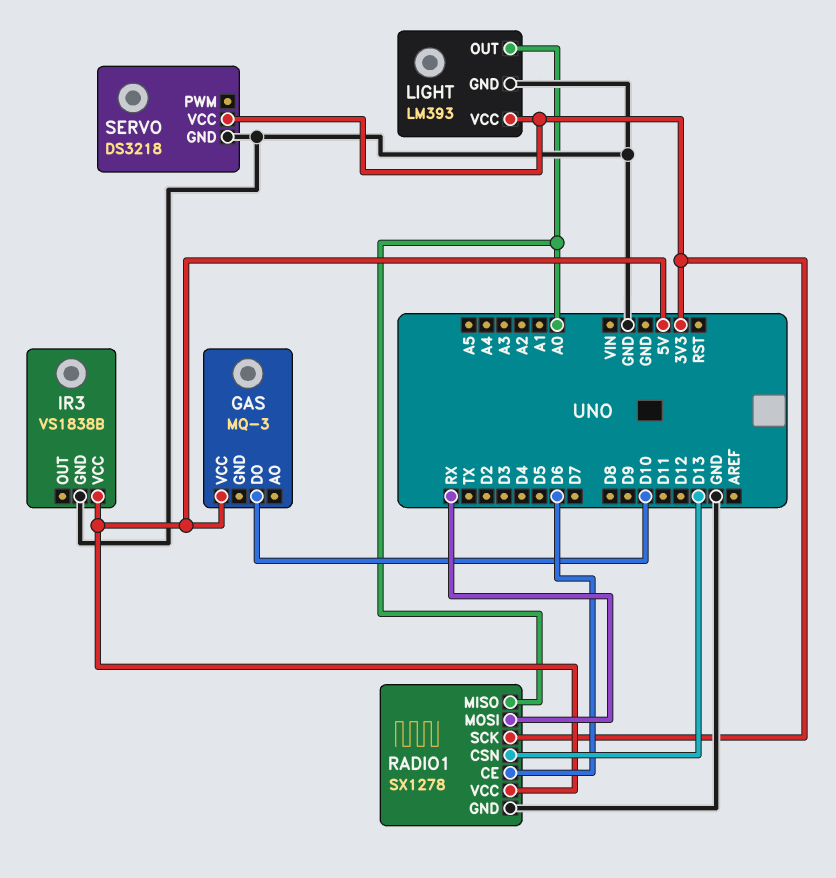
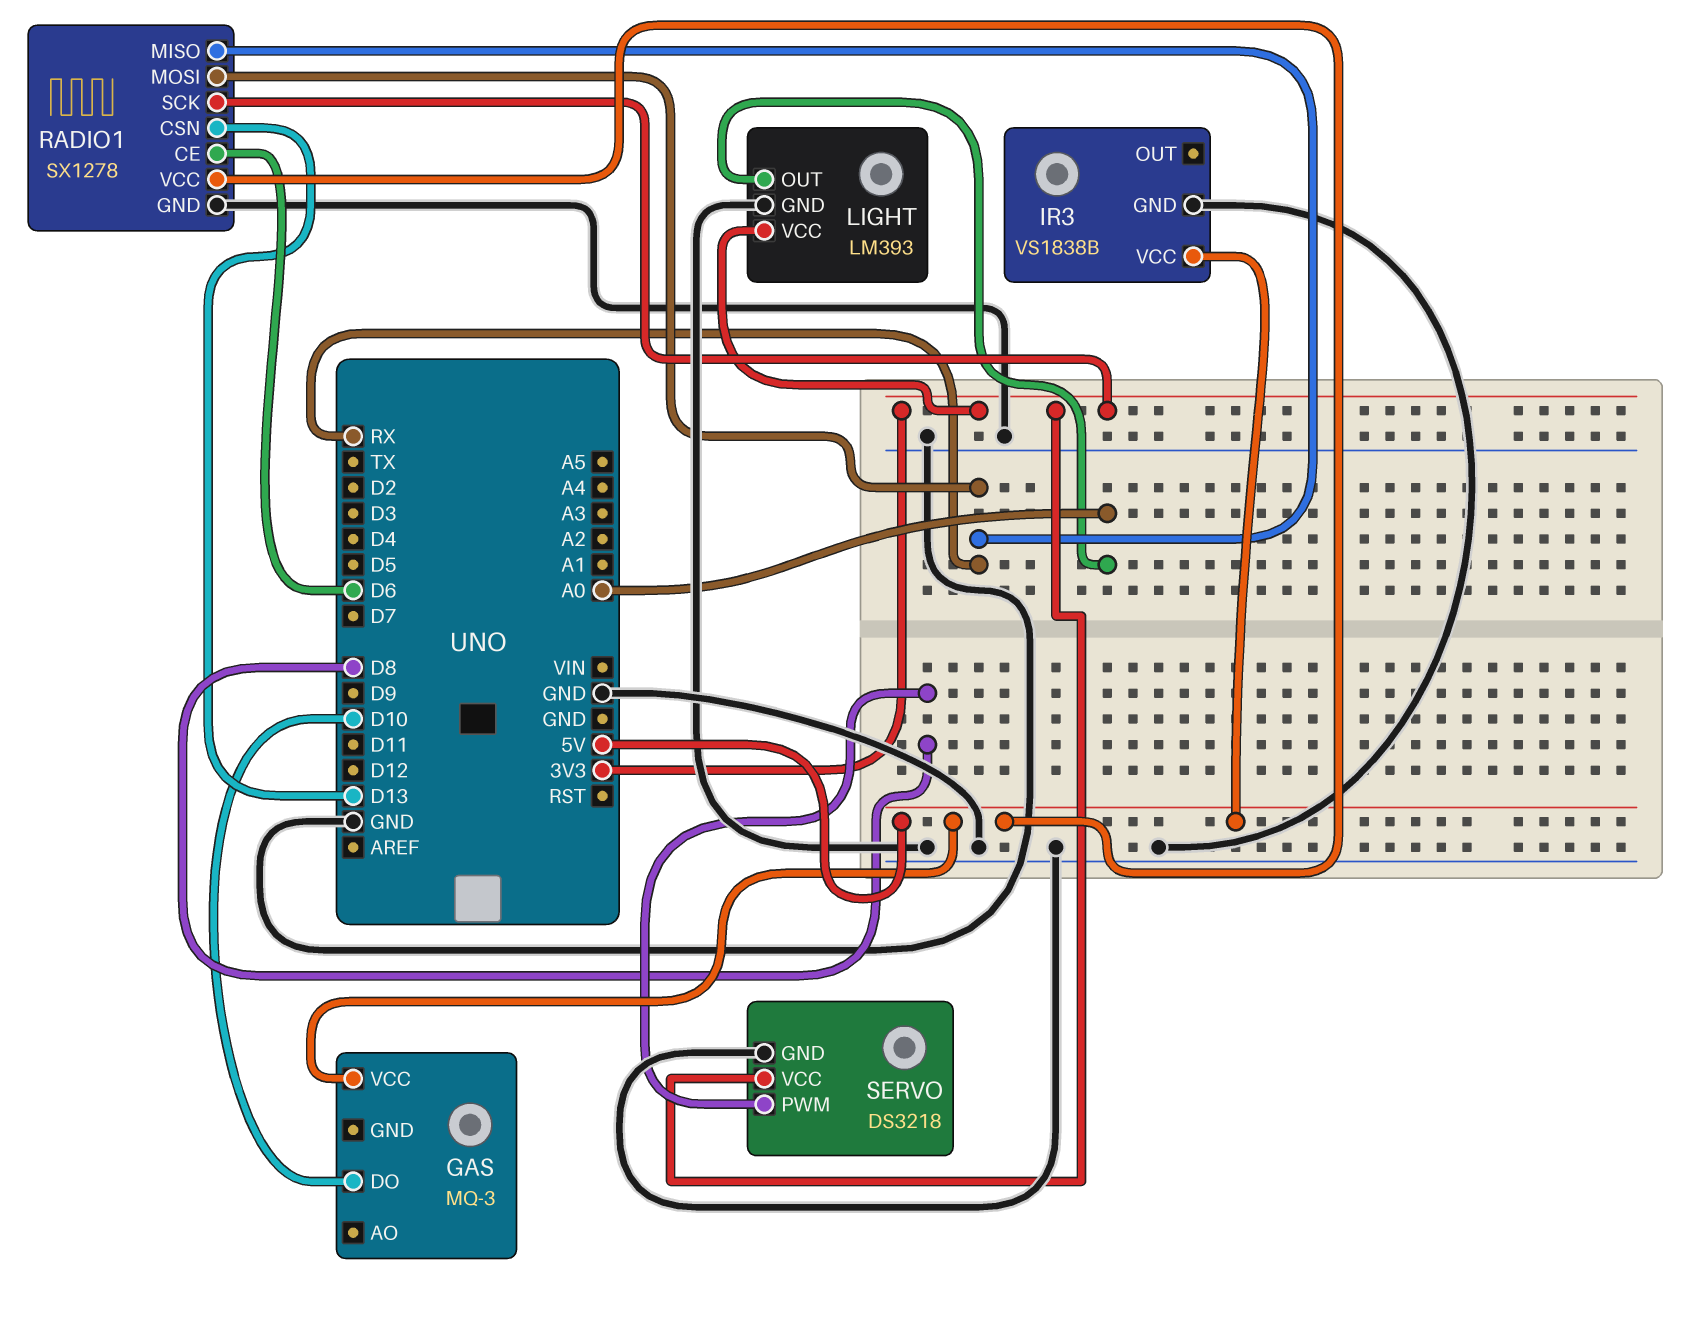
RADIO1 pin MISO: A0 -> RX
SERVO pin PWM: none -> D8

